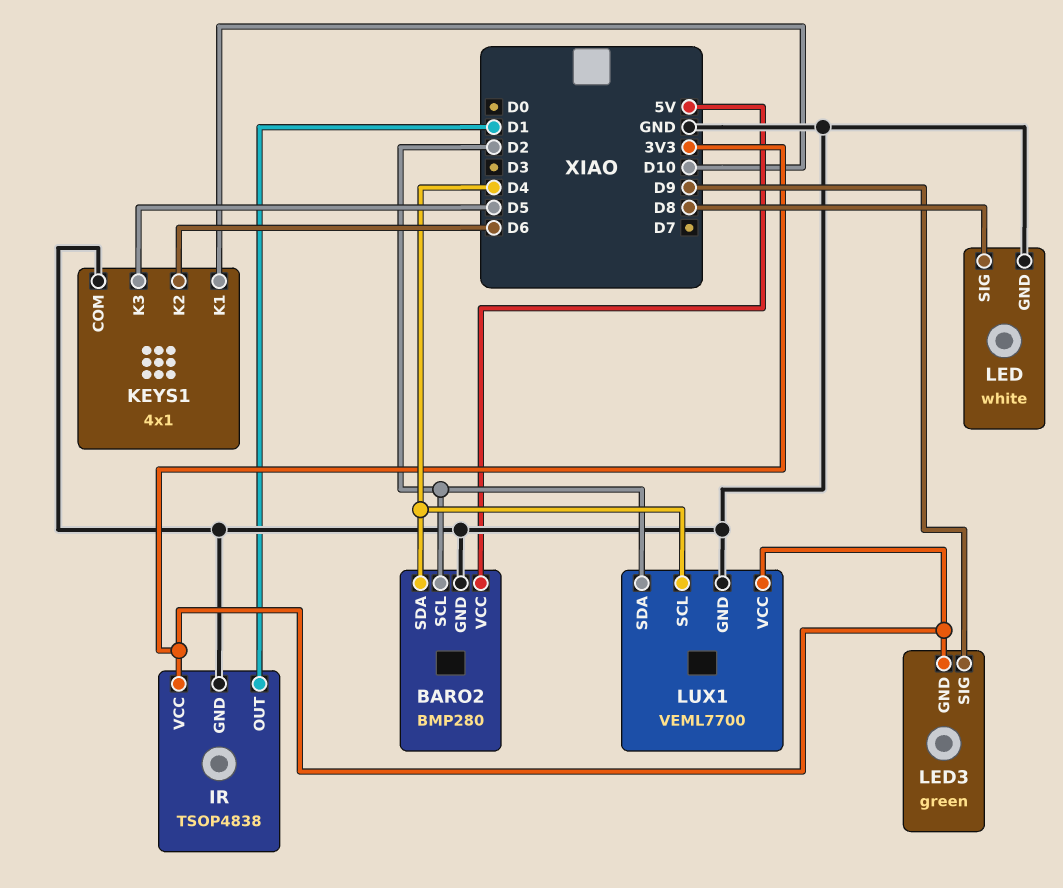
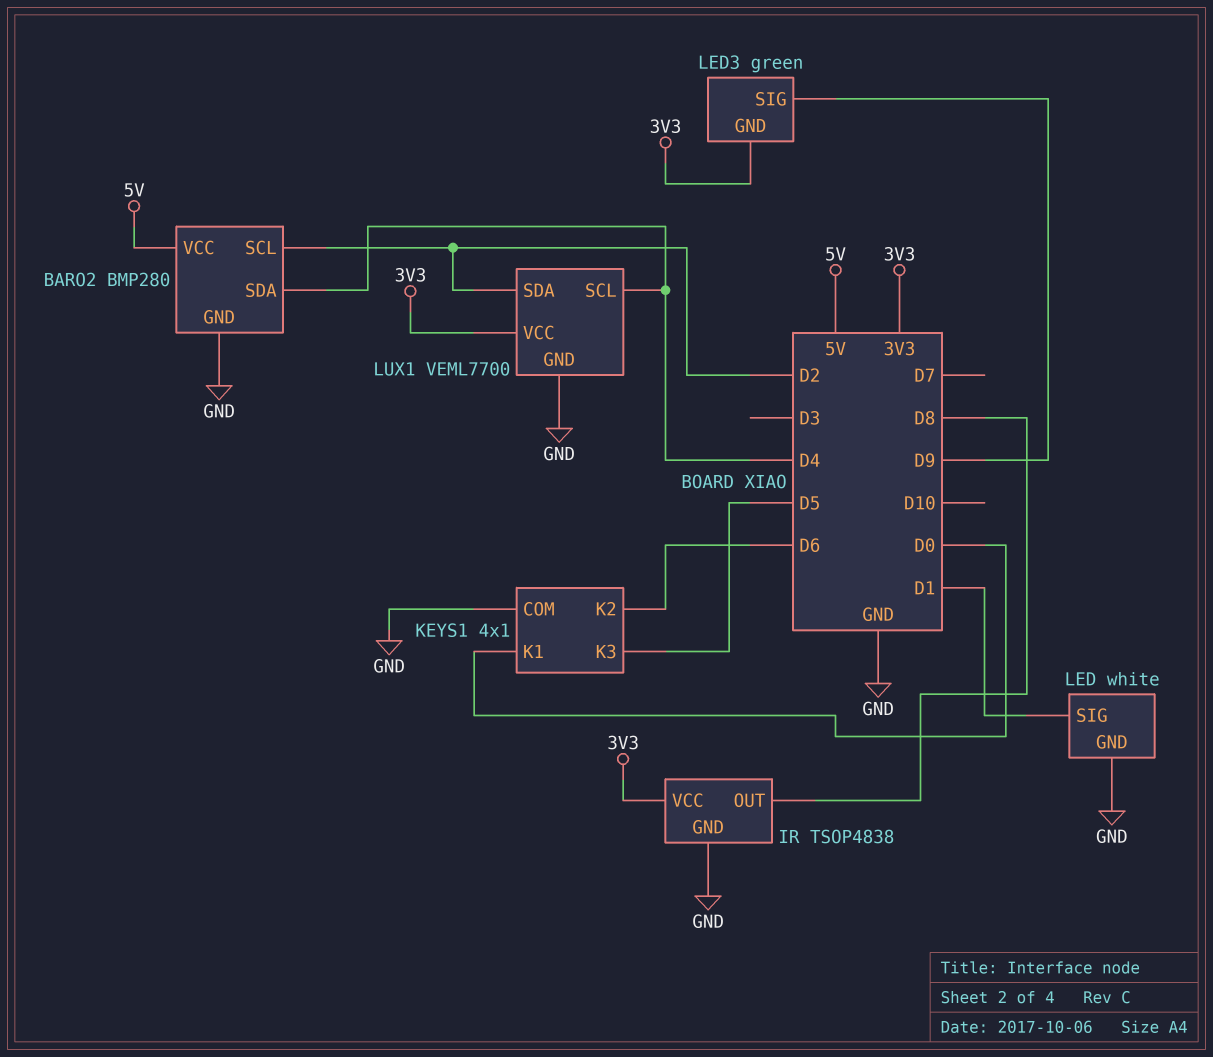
IR pin OUT: D1 -> D8
KEYS1 pin K1: D10 -> D0
LED pin SIG: D8 -> D1

